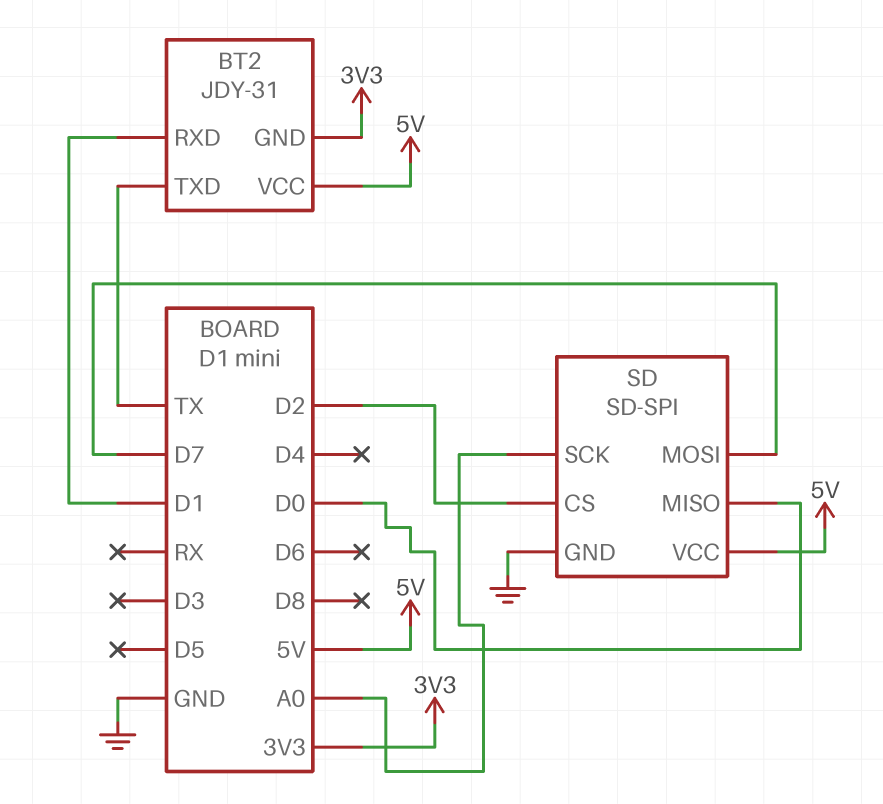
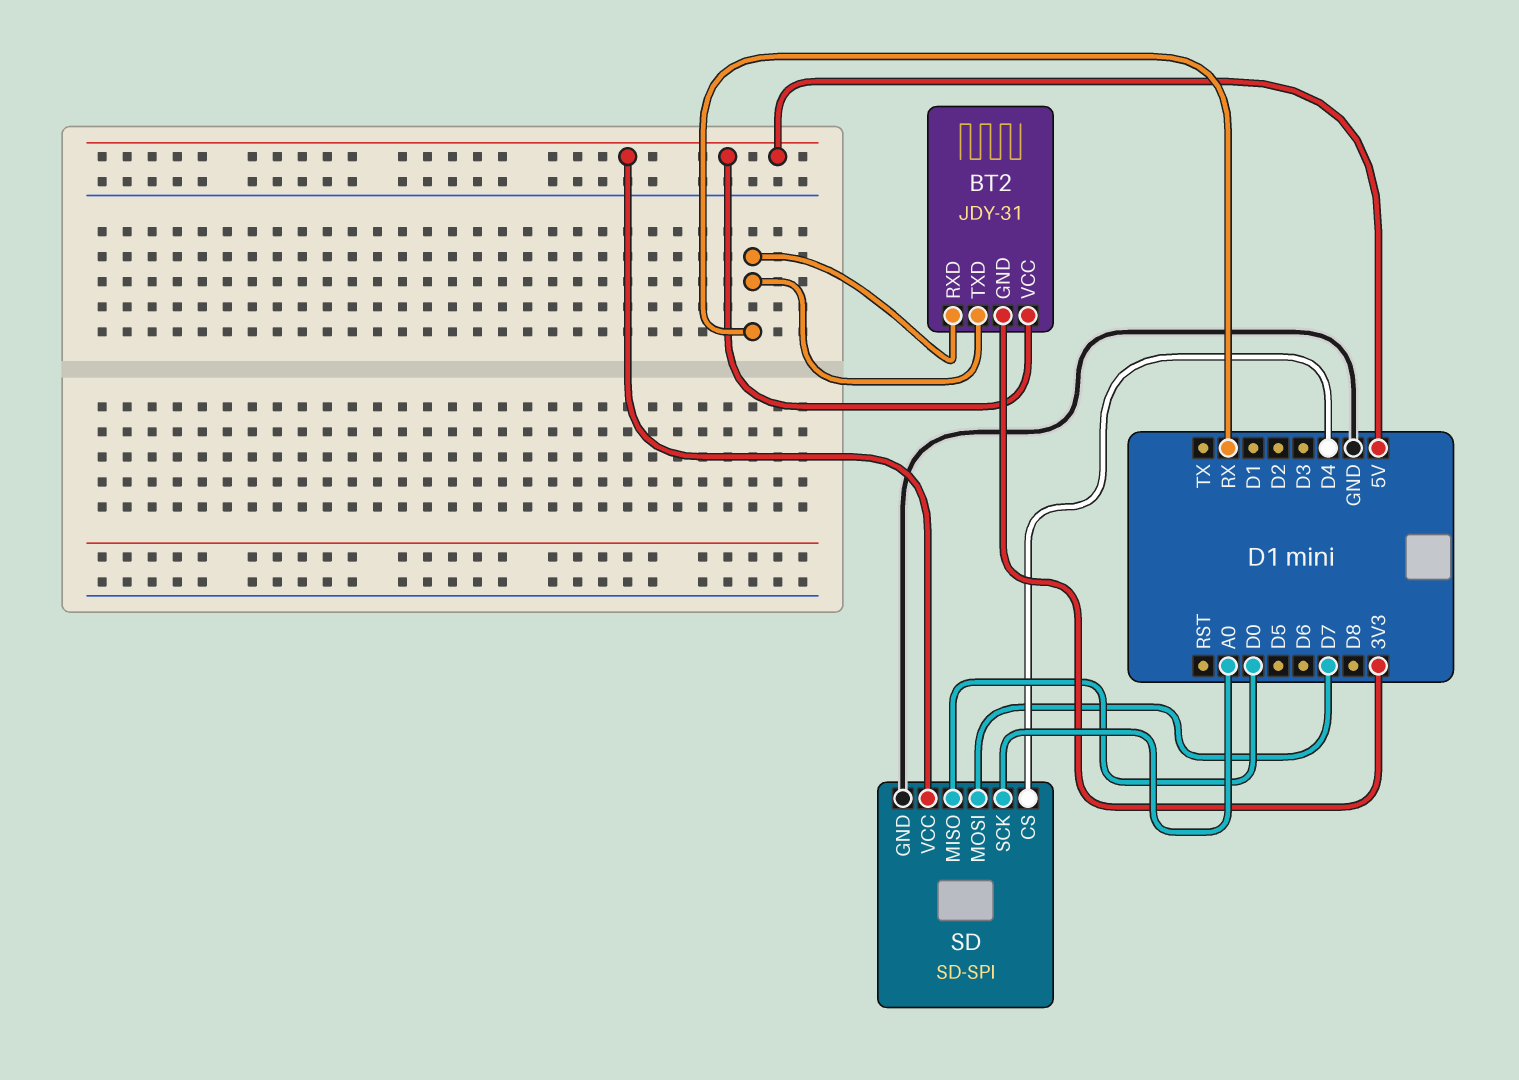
BT2 pin RXD: D1 -> RX
BT2 pin TXD: TX -> RX
SD pin CS: D2 -> D4

